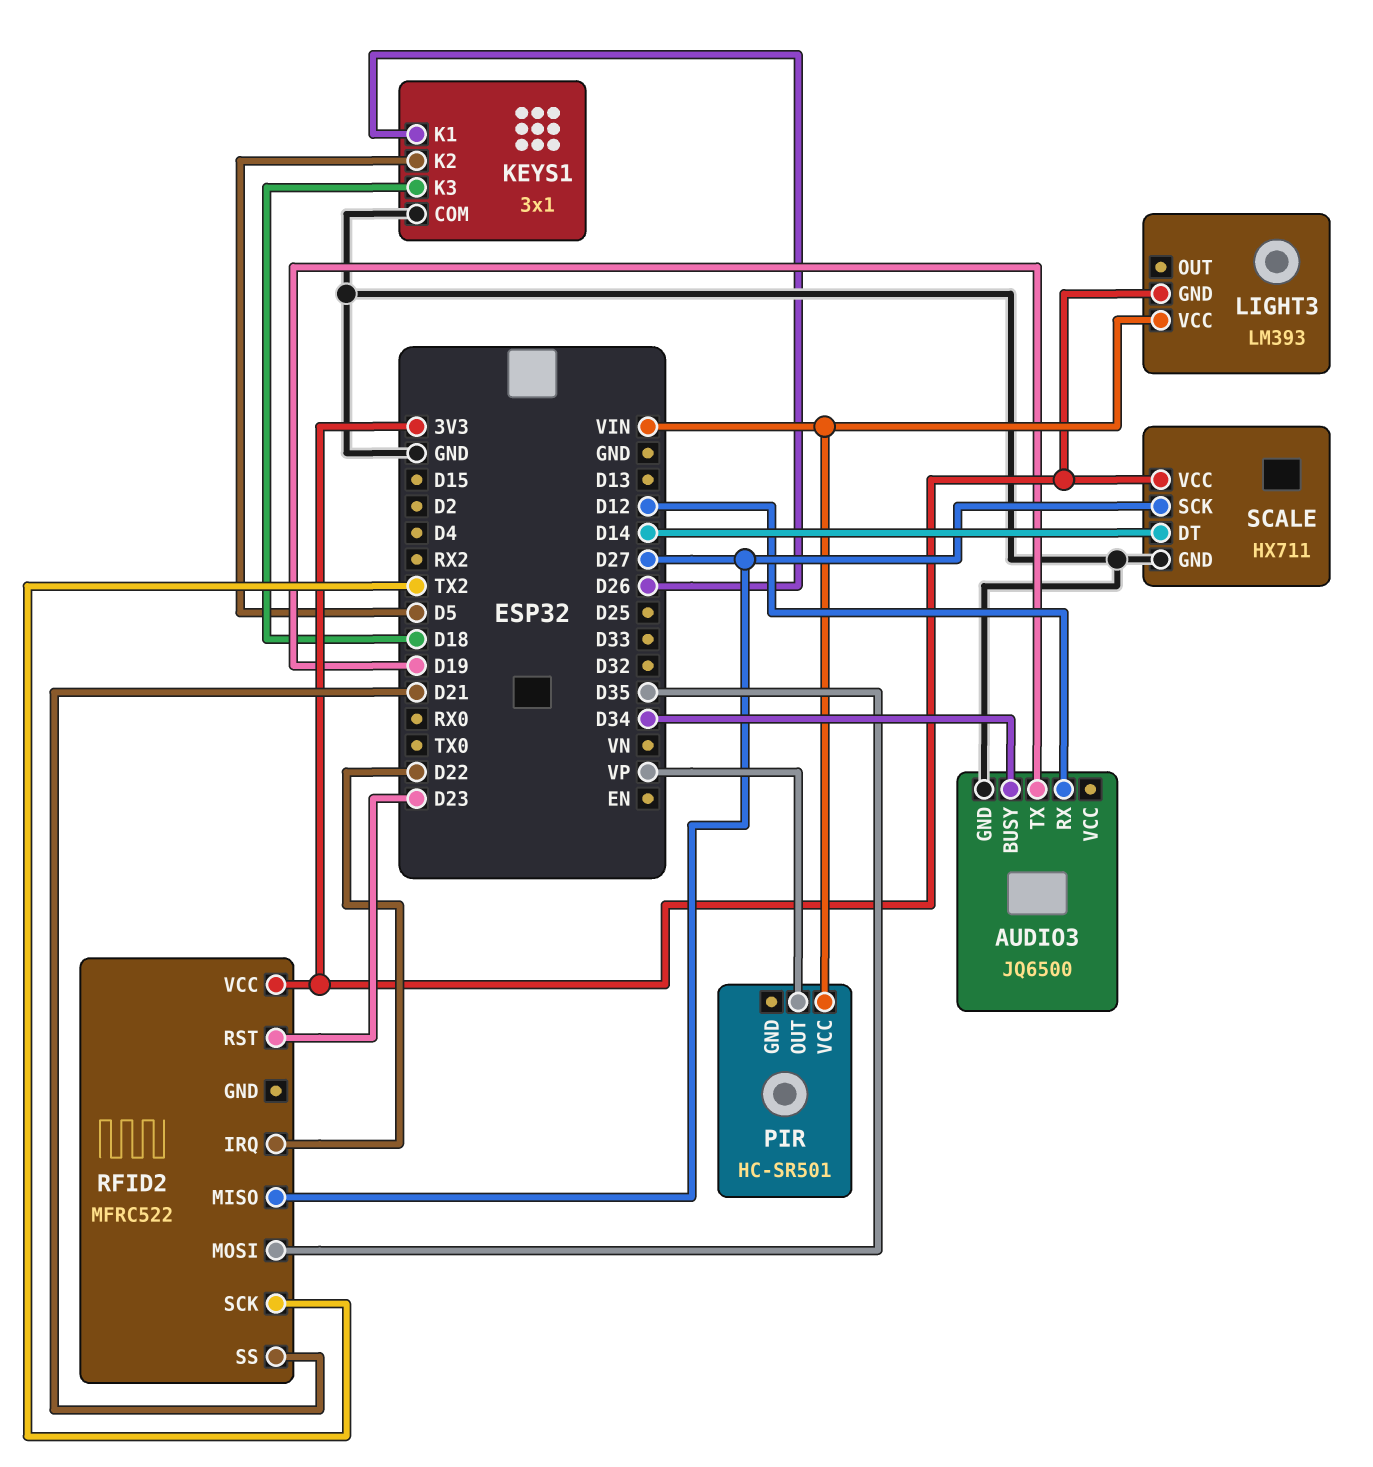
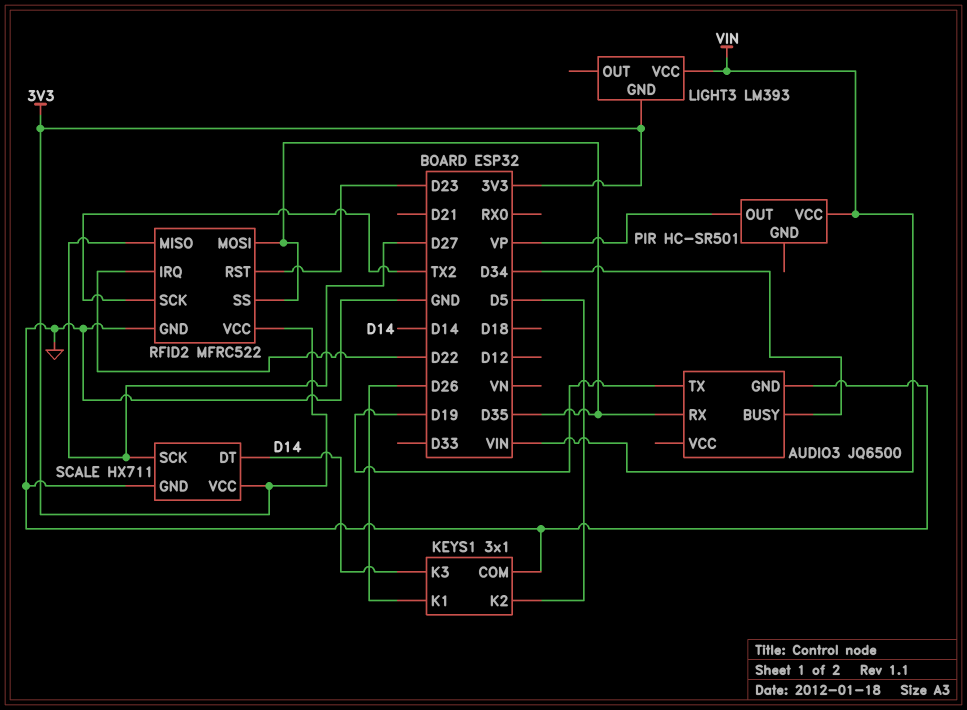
AUDIO3 pin RX: D12 -> D35
KEYS1 pin K3: D18 -> D14
RFID2 pin GND: none -> GND
RFID2 pin SS: D21 -> D35

